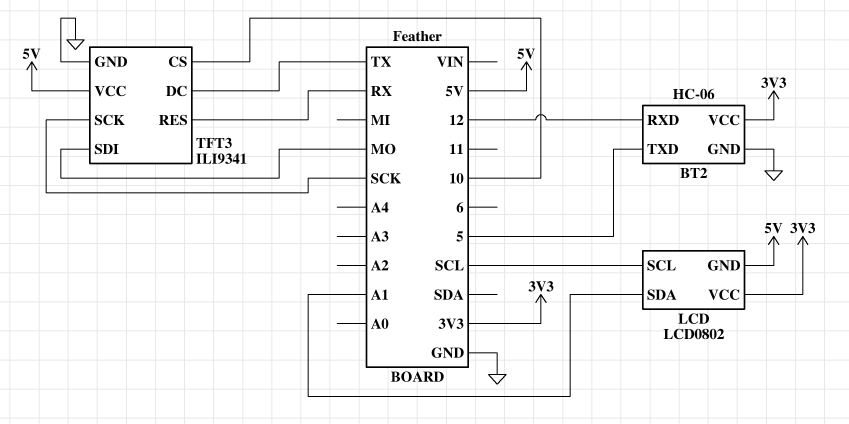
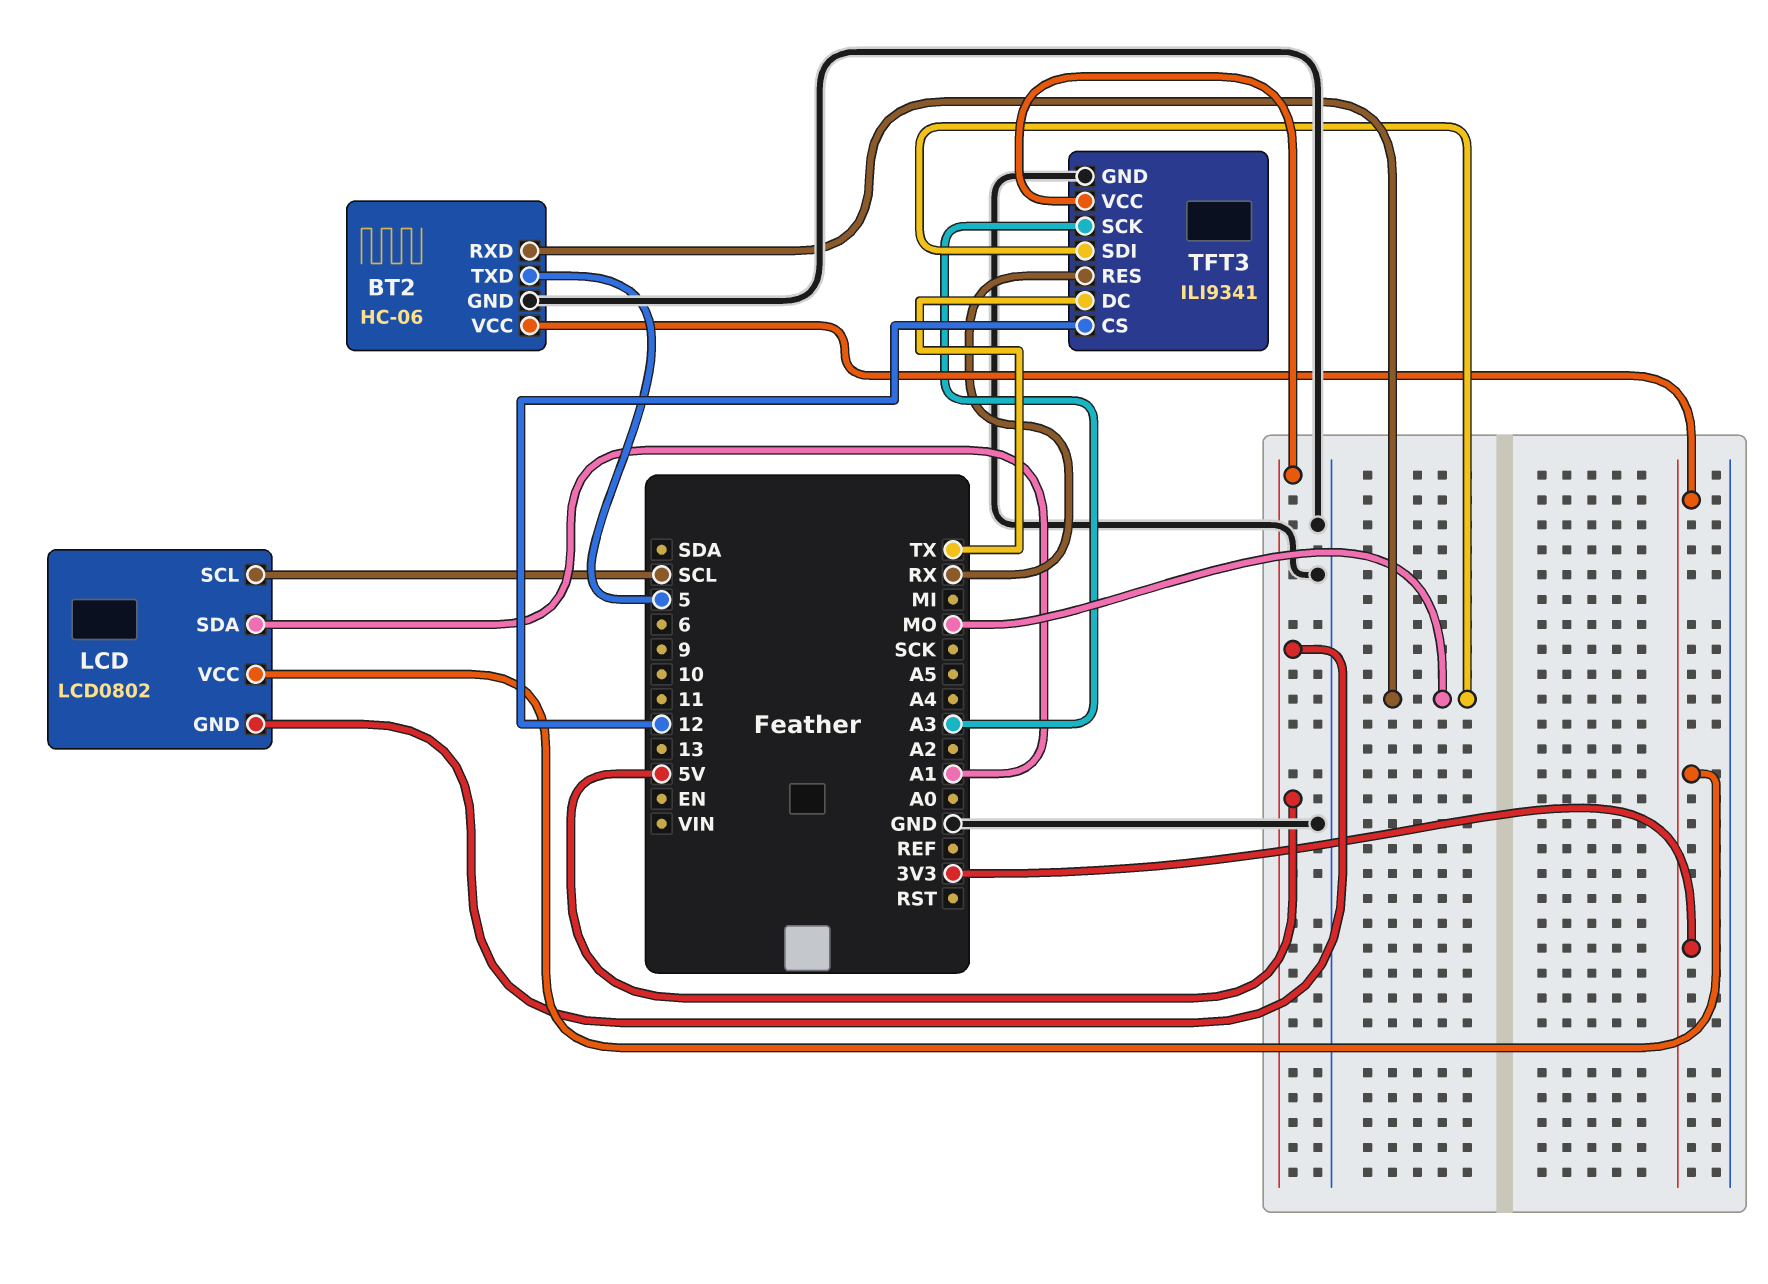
BT2 pin RXD: 12 -> MO
TFT3 pin CS: 10 -> 12
TFT3 pin SCK: SCK -> A3

